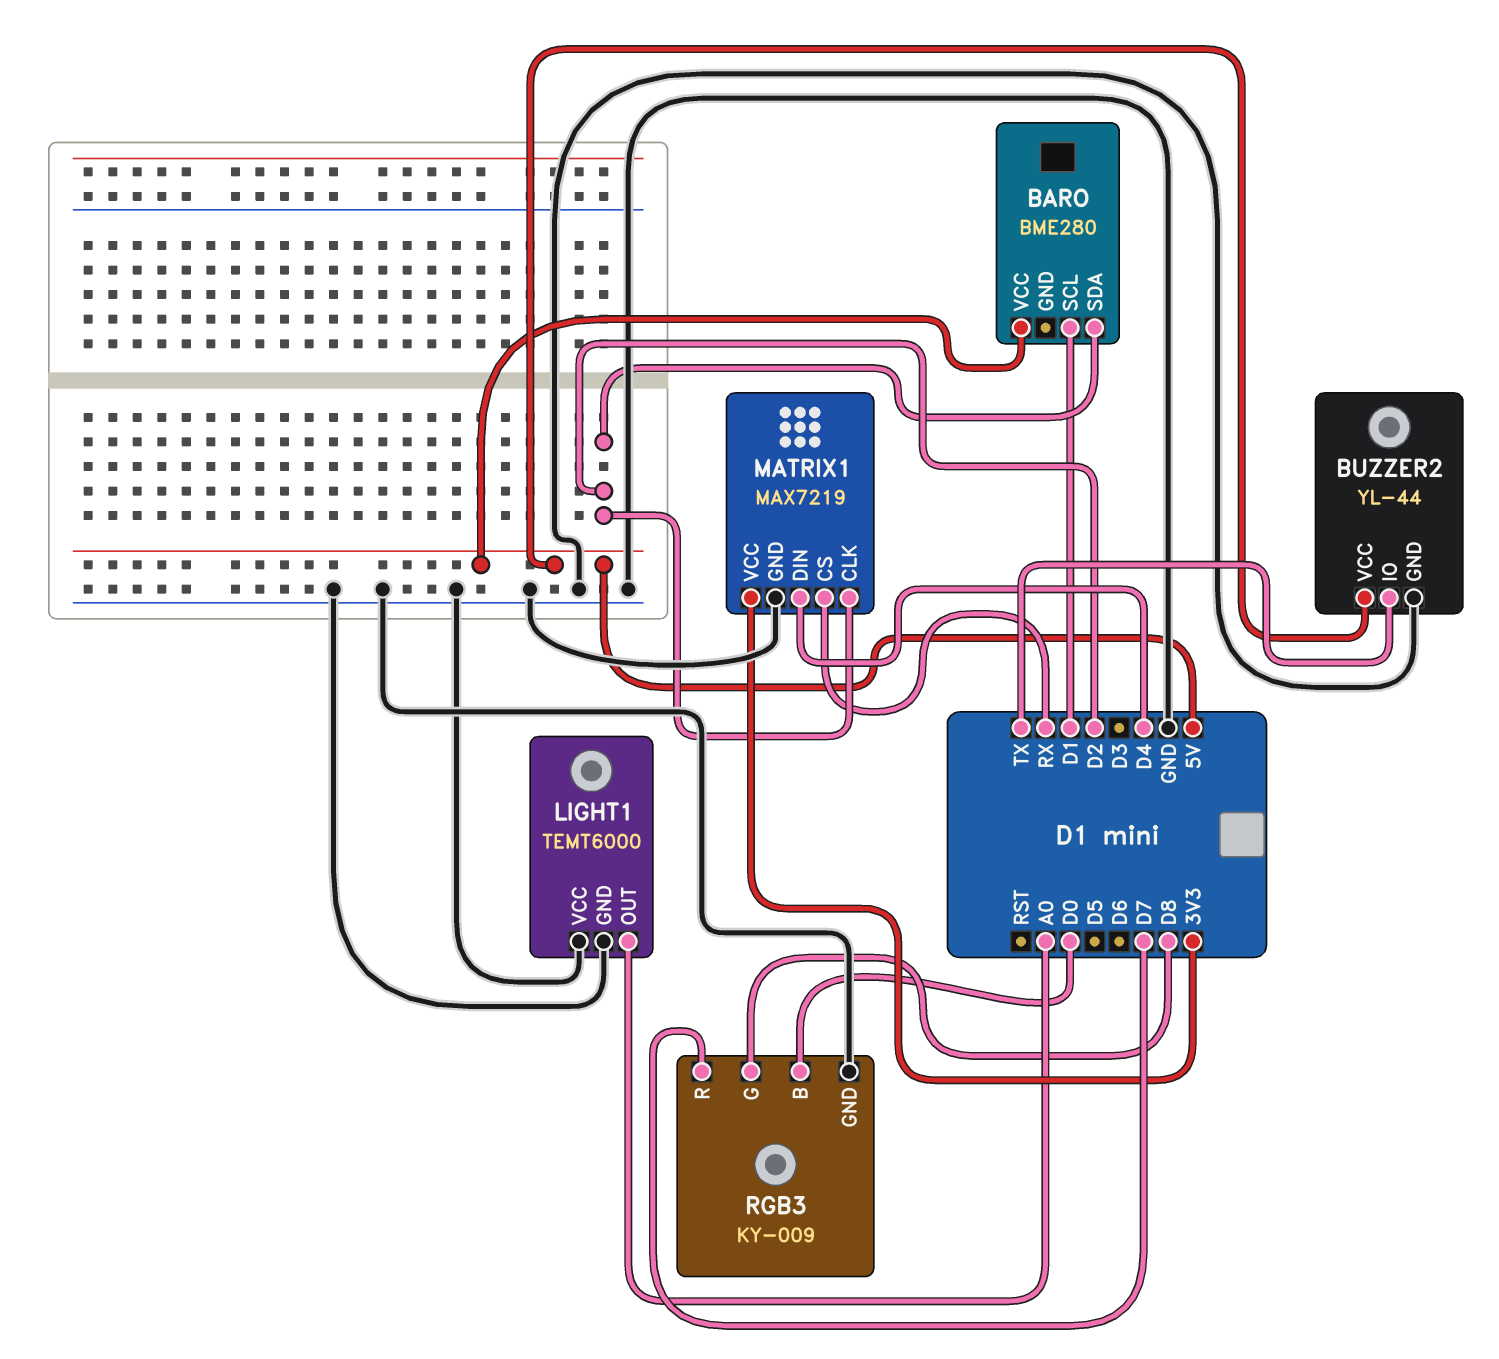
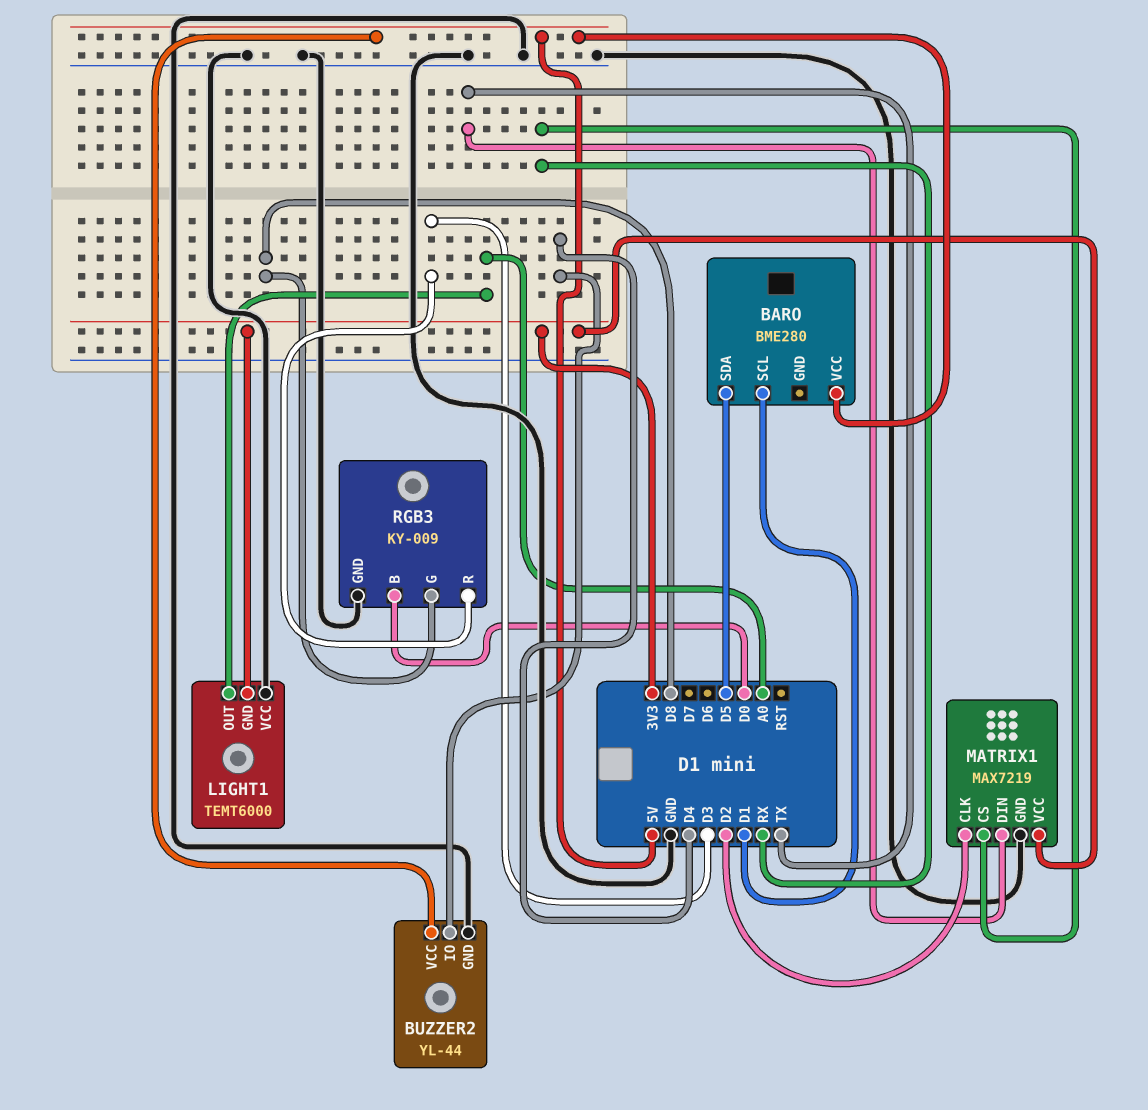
BARO pin SDA: D2 -> D5
BUZZER2 pin IO: TX -> D4
LIGHT1 pin GND: GND -> 3V3
MATRIX1 pin DIN: D4 -> TX
RGB3 pin R: D7 -> D3

